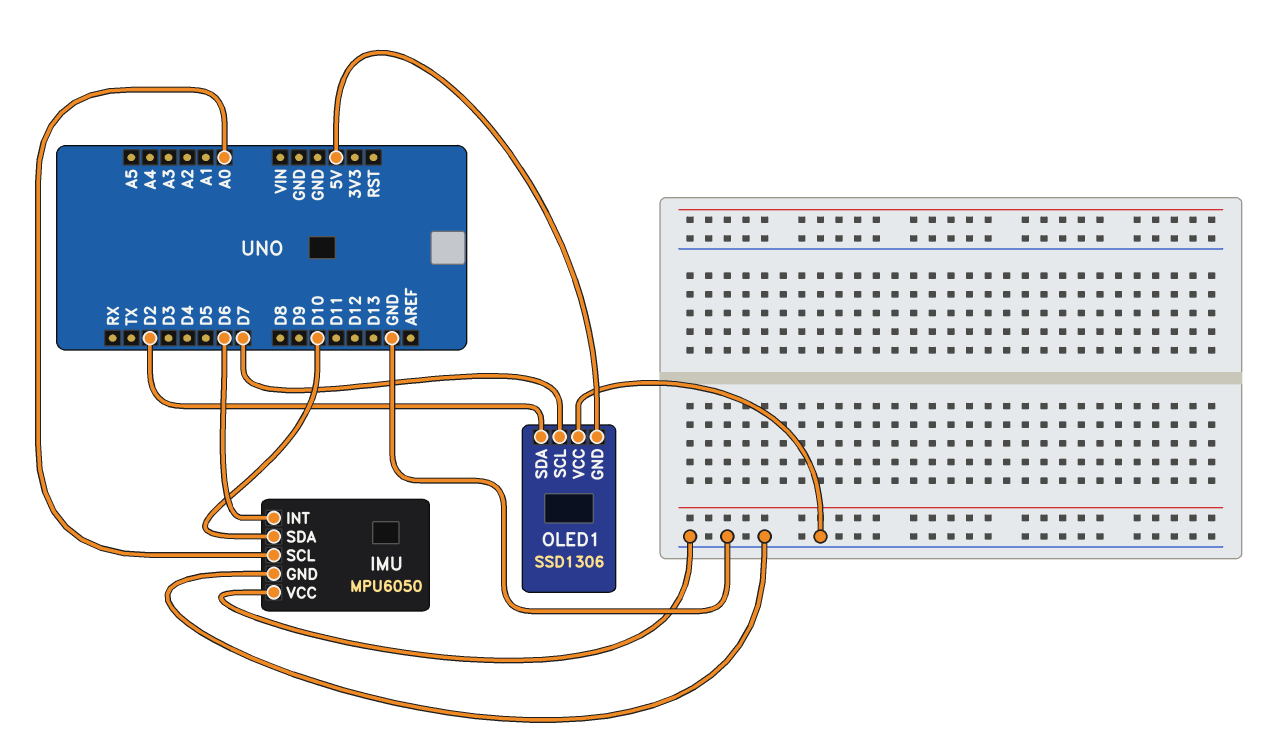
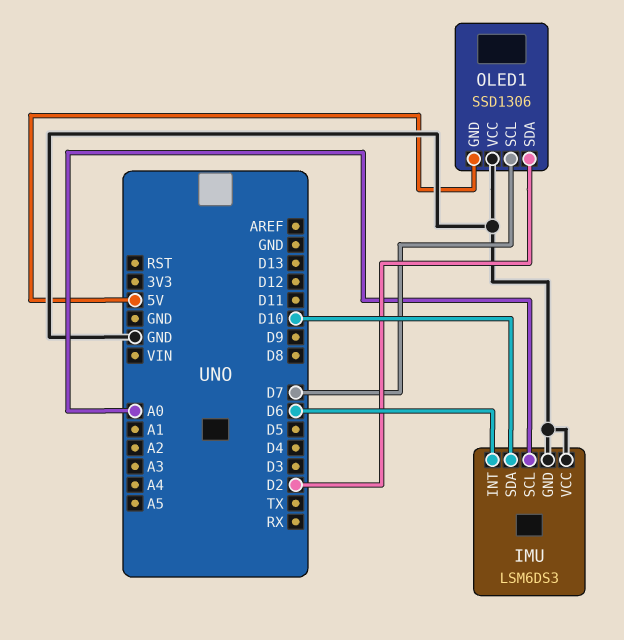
IMU: MPU6050 -> LSM6DS3

